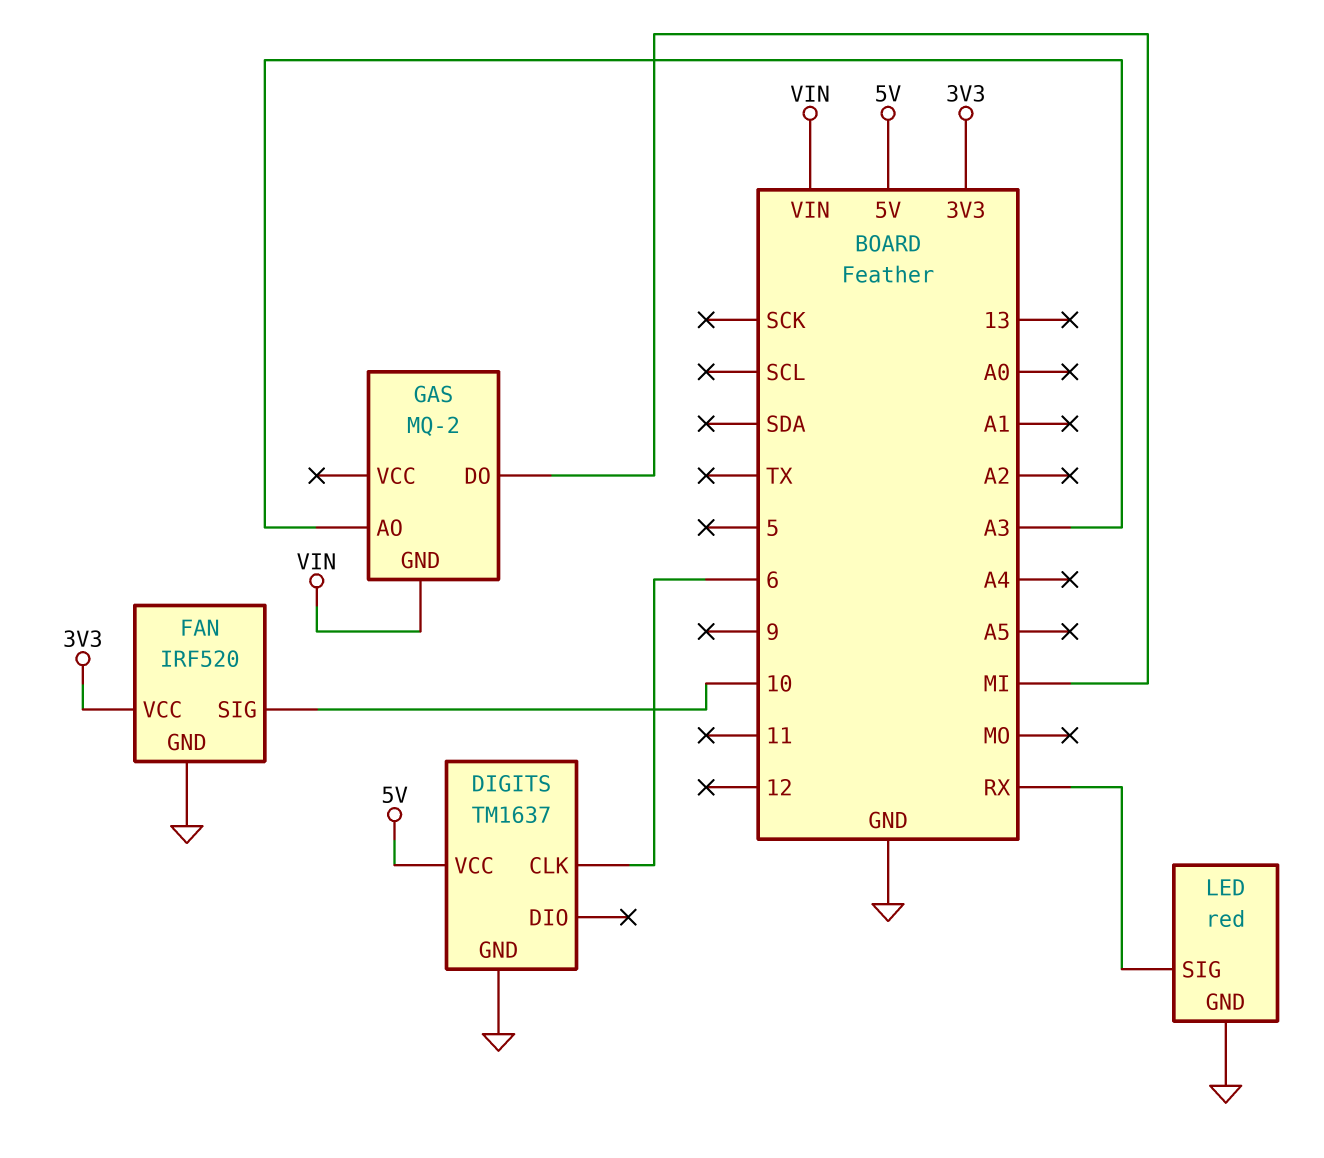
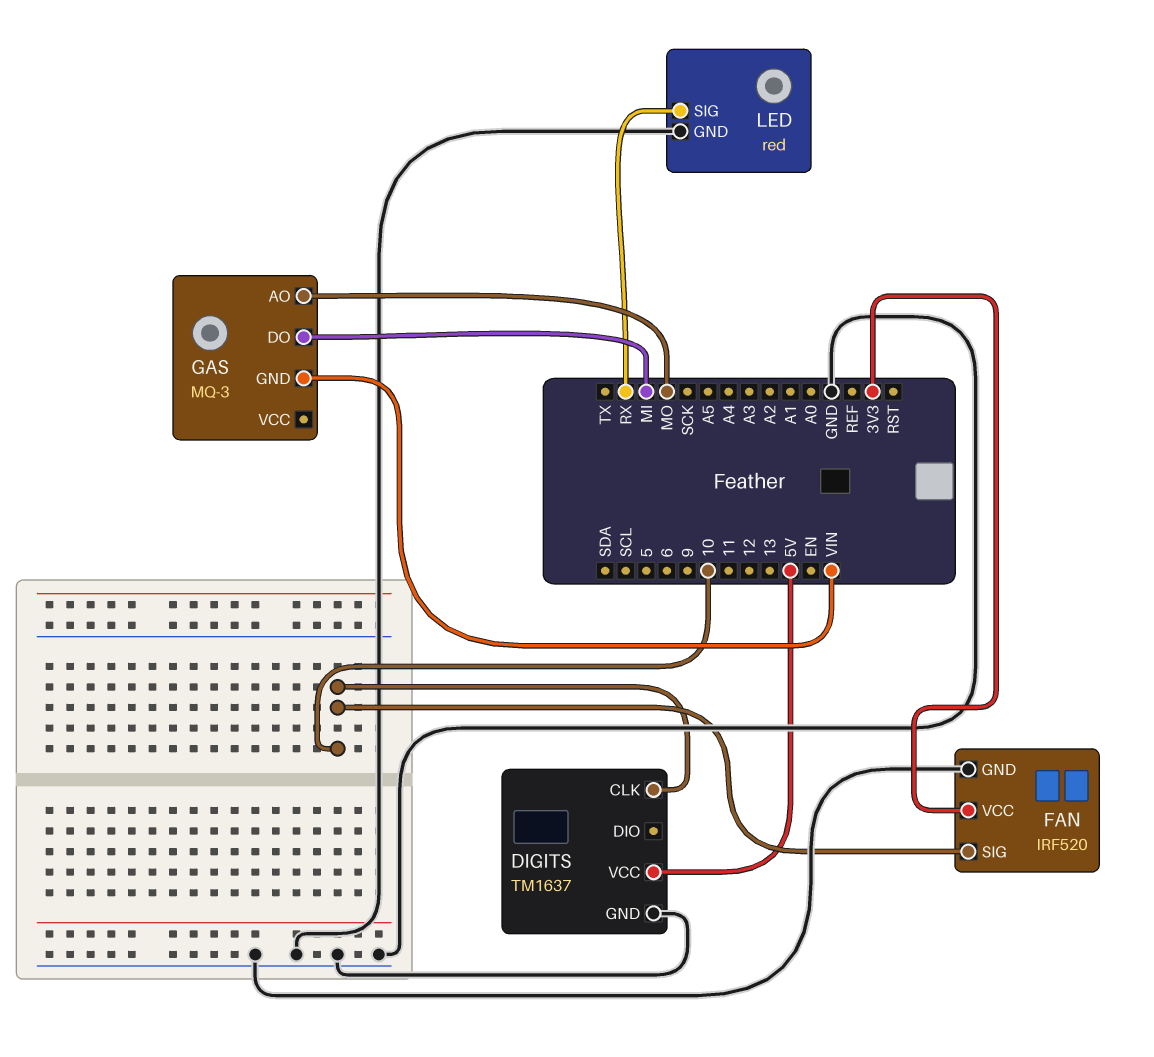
DIGITS pin CLK: 6 -> 10
GAS: MQ-2 -> MQ-3
GAS pin AO: A3 -> MO

